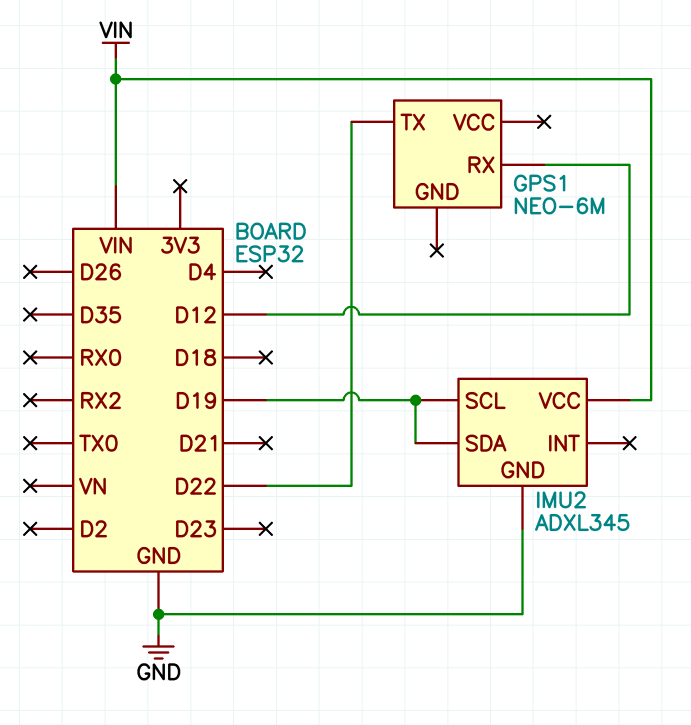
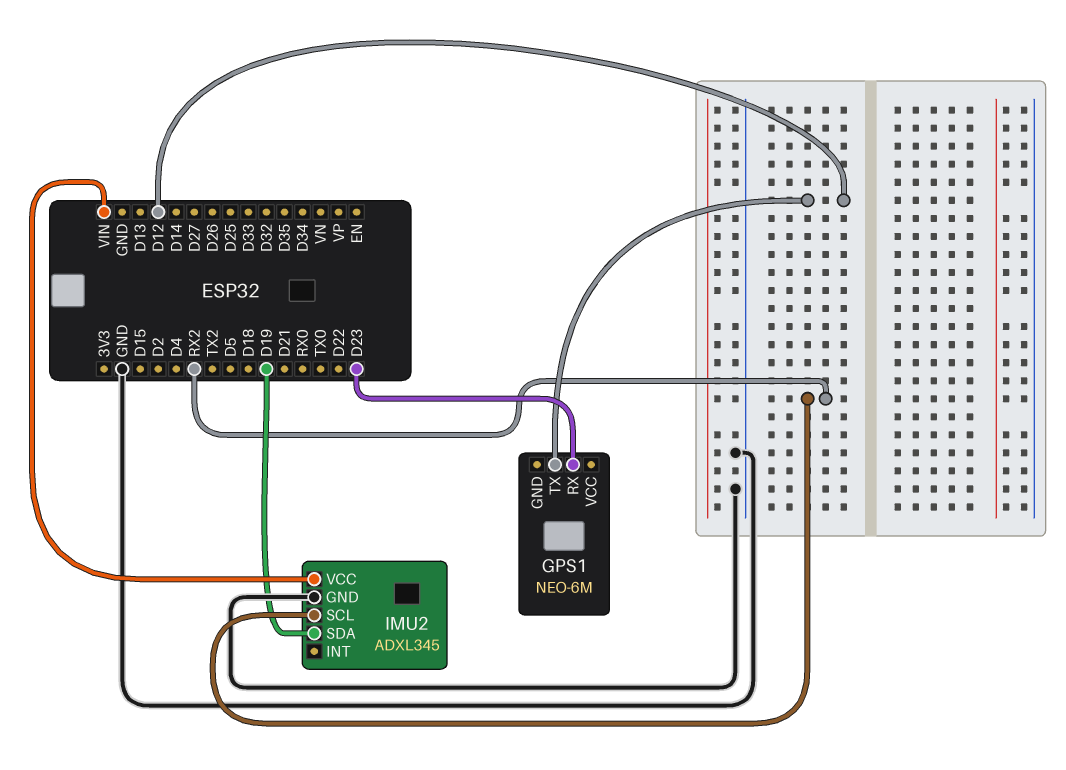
GPS1 pin RX: D12 -> D23
GPS1 pin TX: D22 -> D12
IMU2 pin SCL: D19 -> RX2

